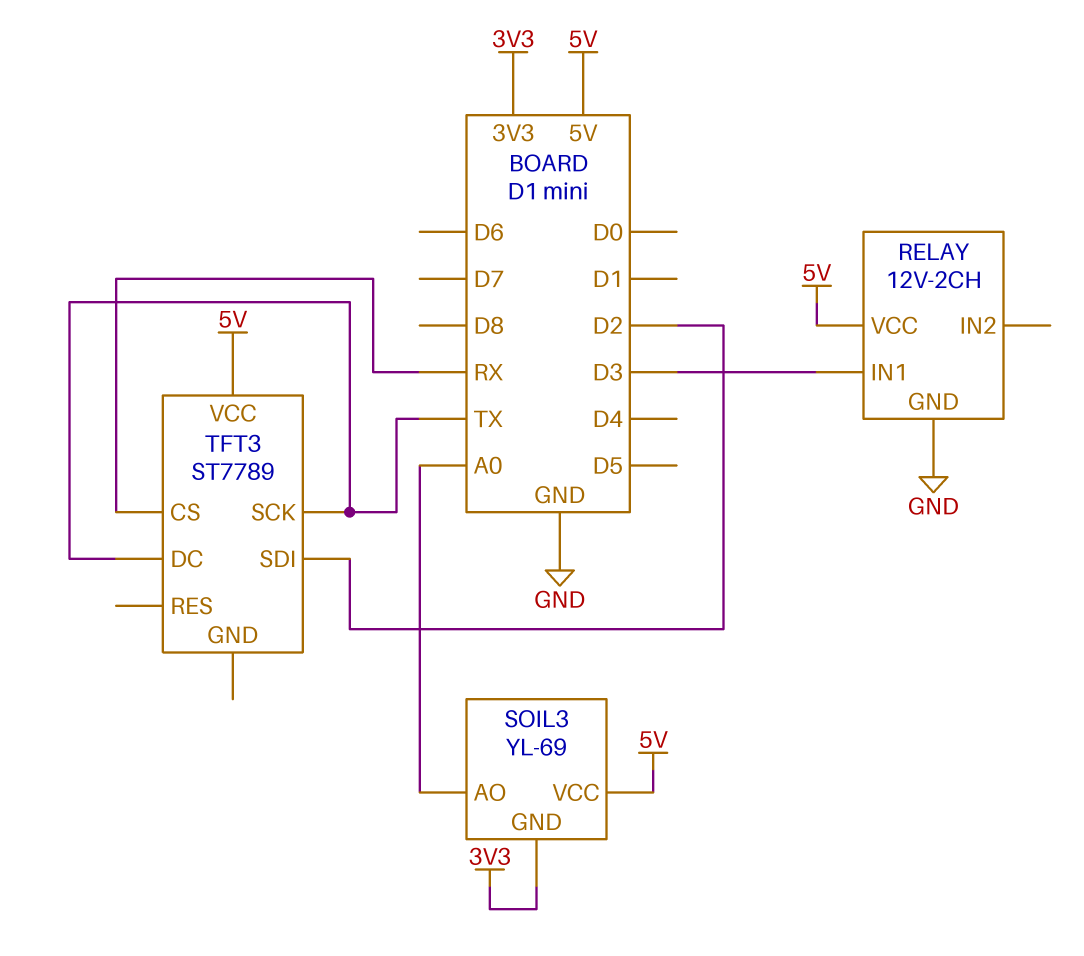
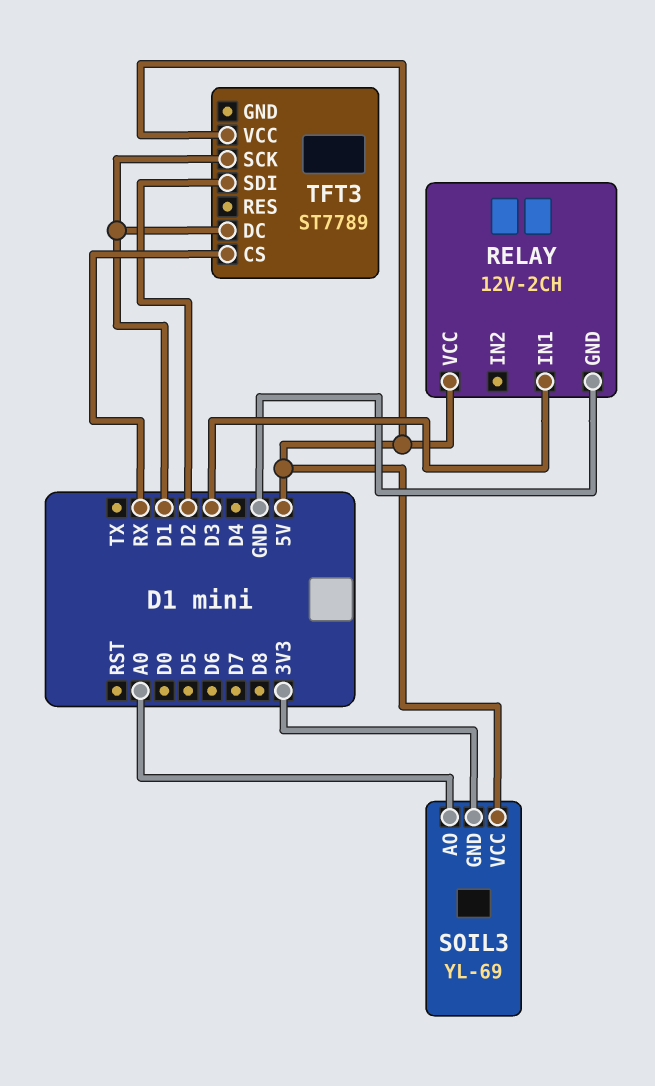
TFT3 pin DC: TX -> D1
TFT3 pin SCK: TX -> D1

